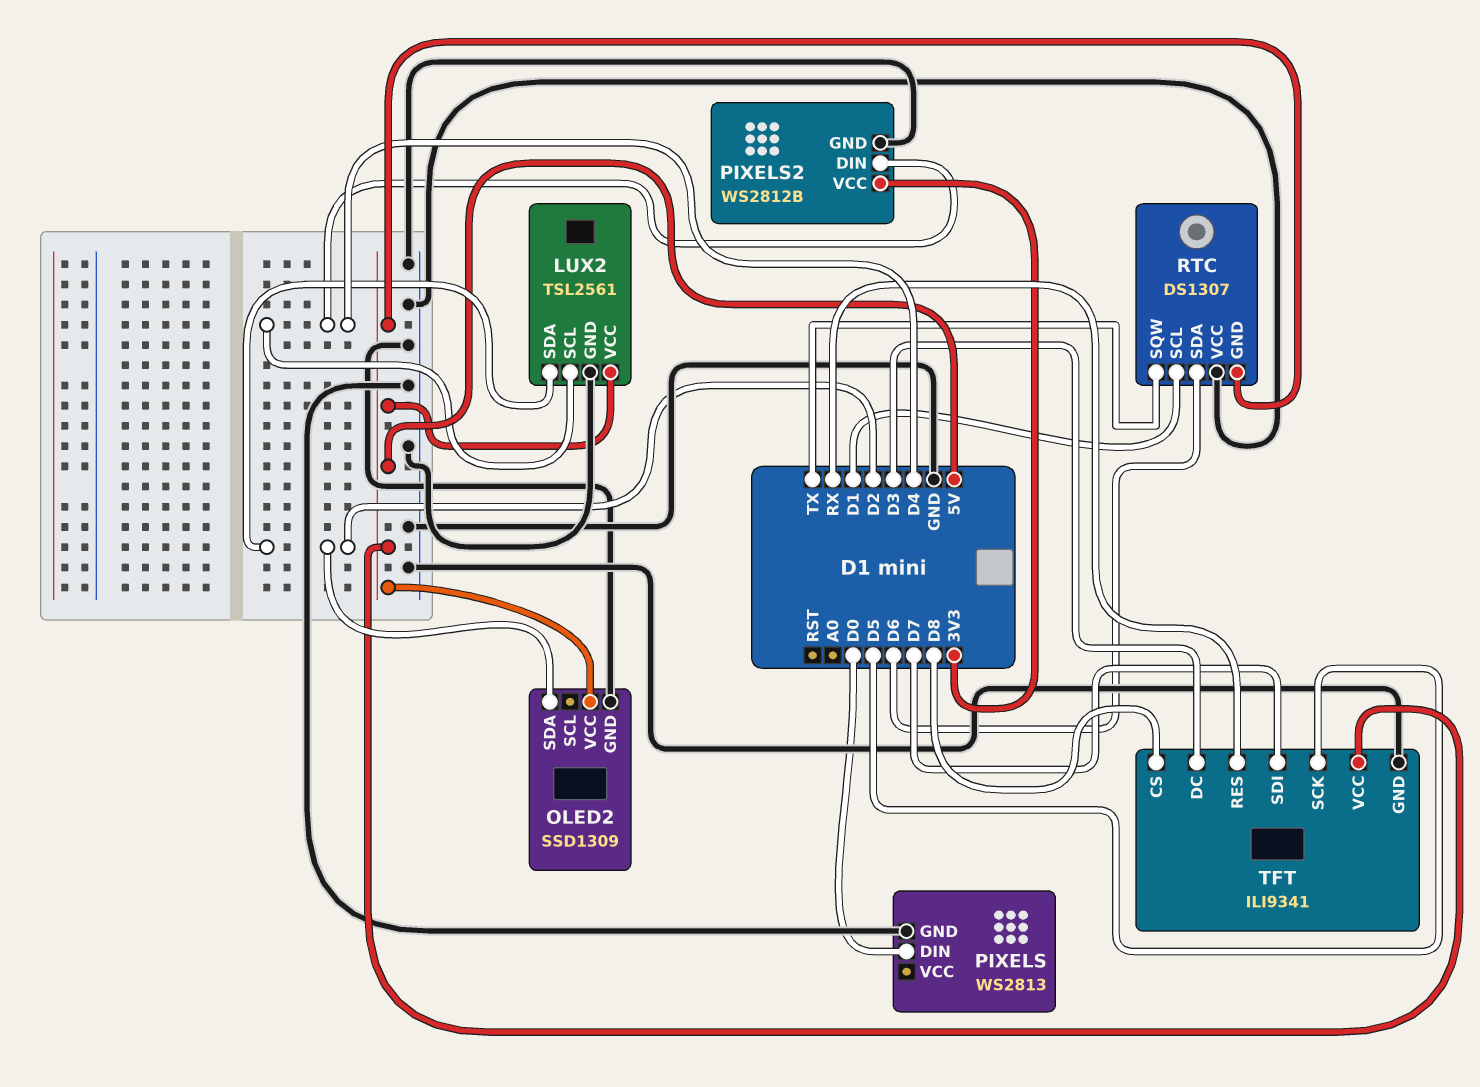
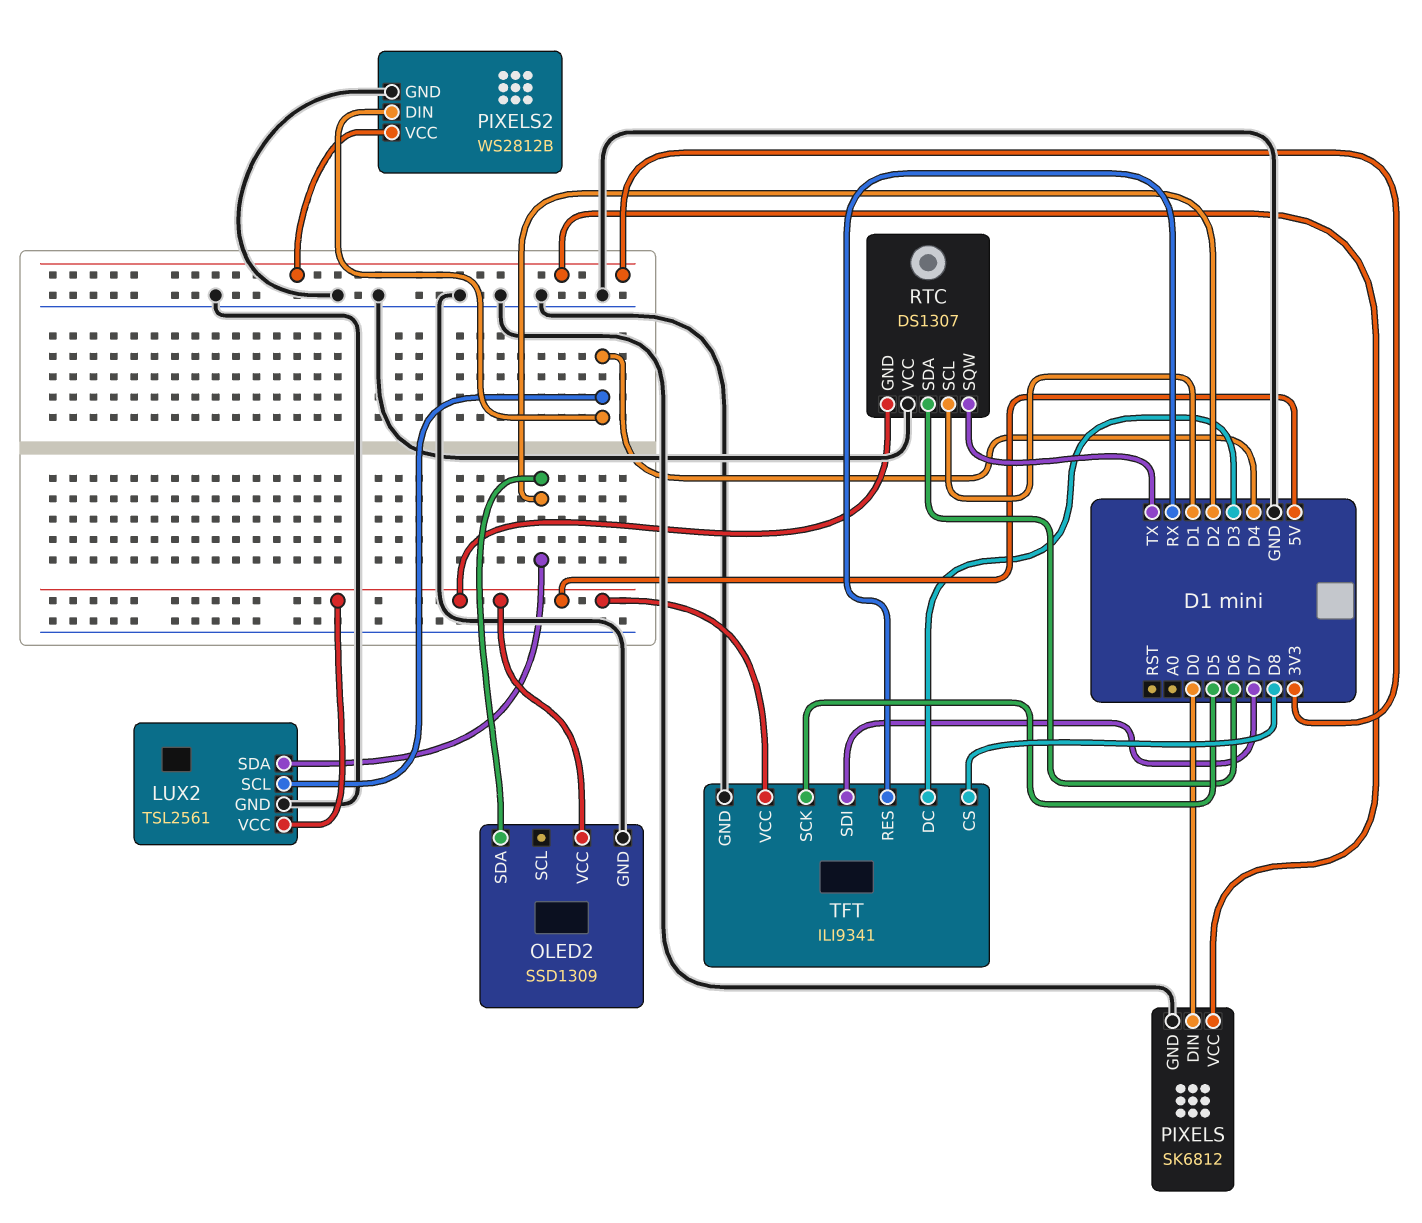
PIXELS: WS2813 -> SK6812
PIXELS pin VCC: none -> 3V3

